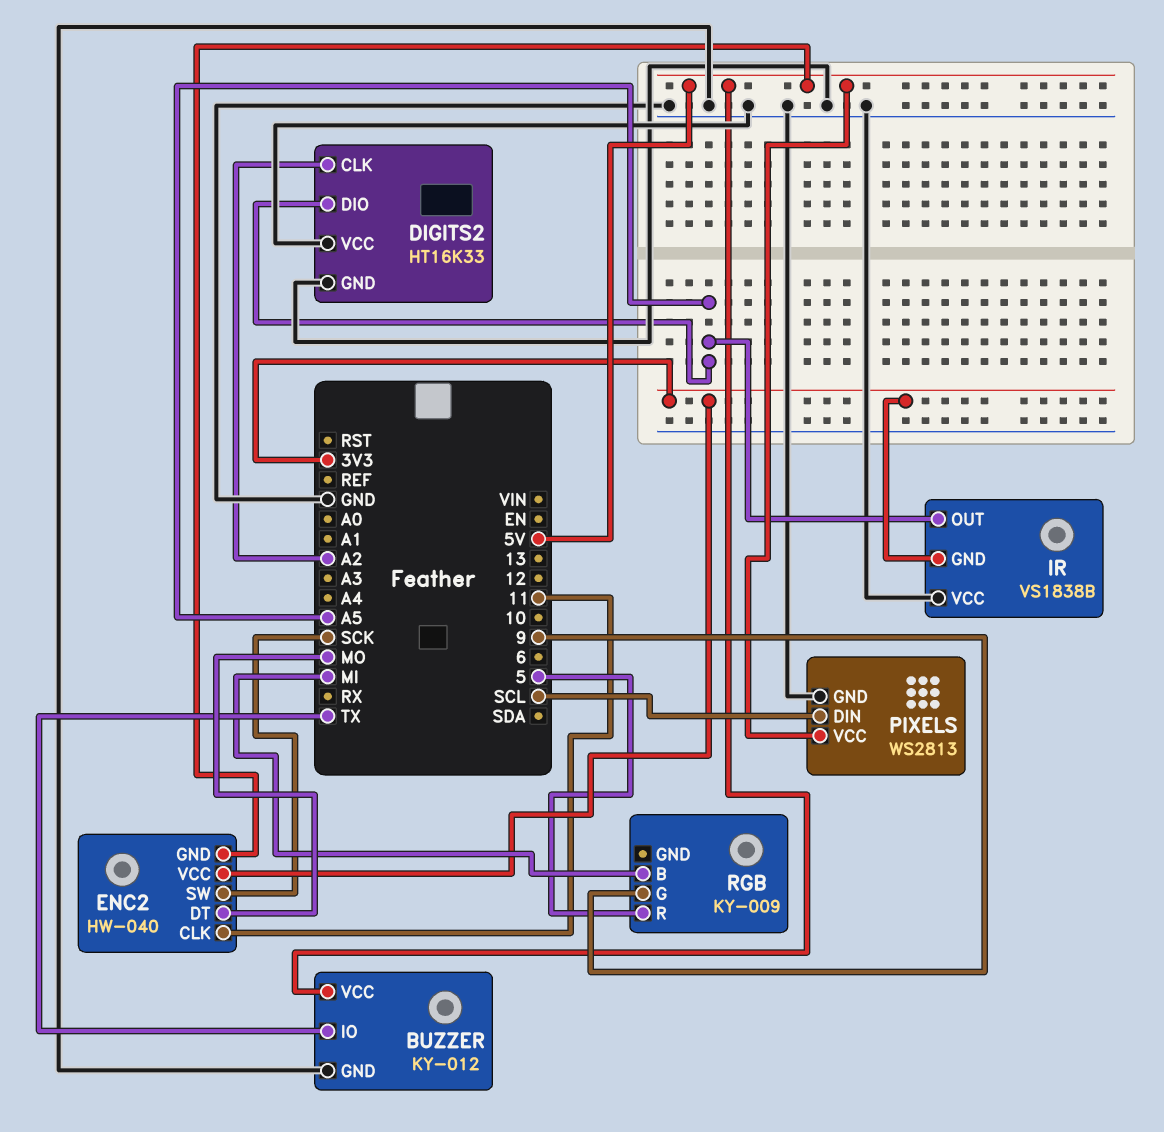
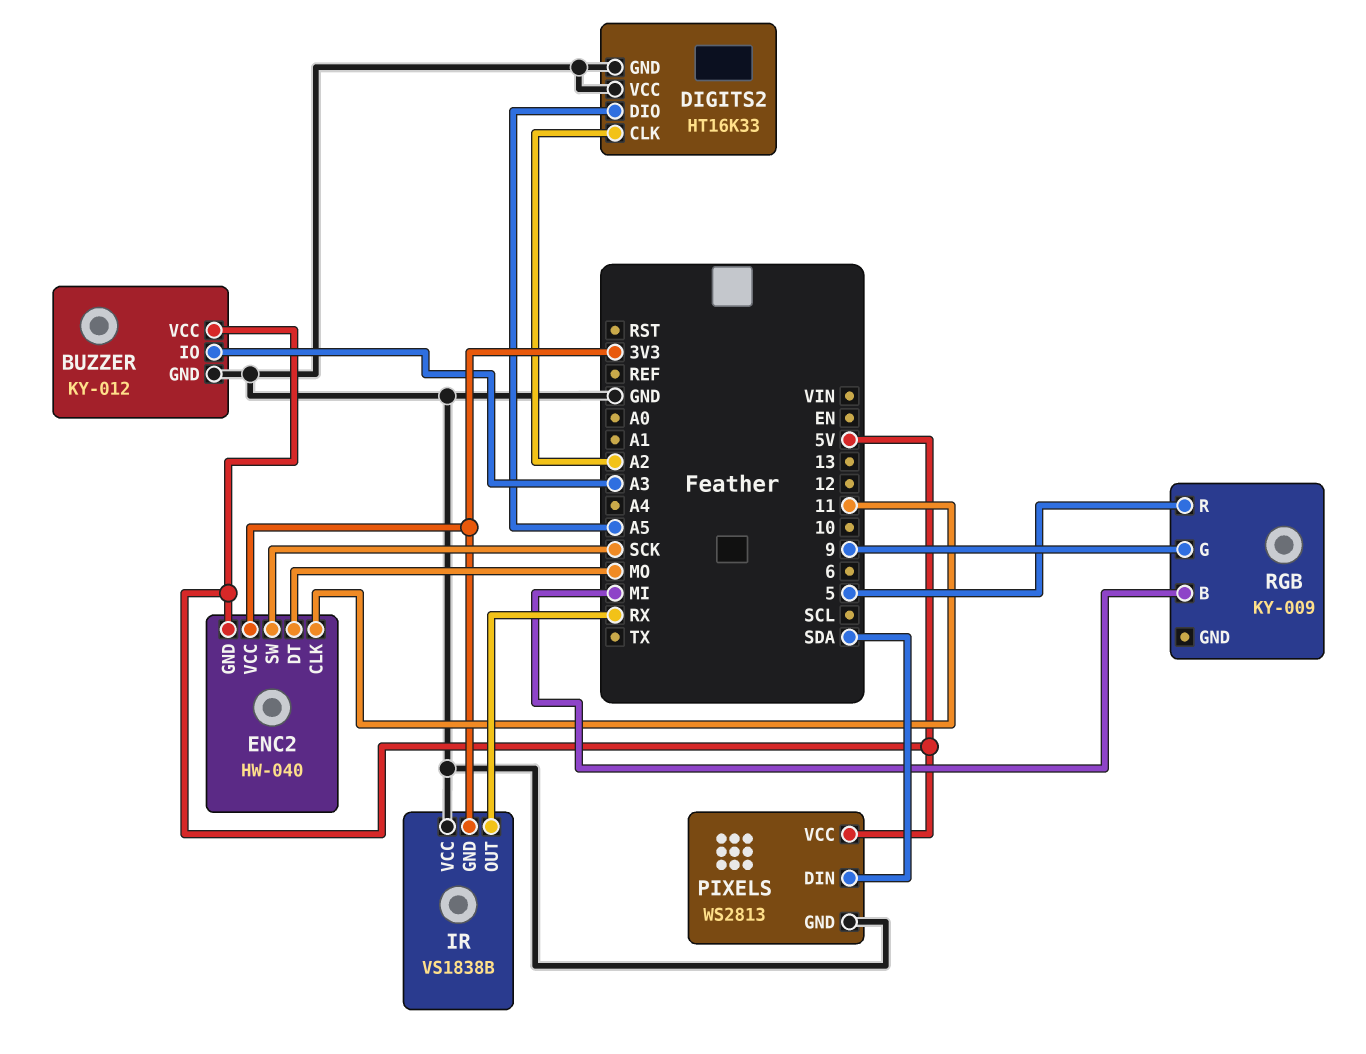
BUZZER pin IO: TX -> A3
IR pin OUT: A5 -> RX
PIXELS pin DIN: SCL -> SDA

